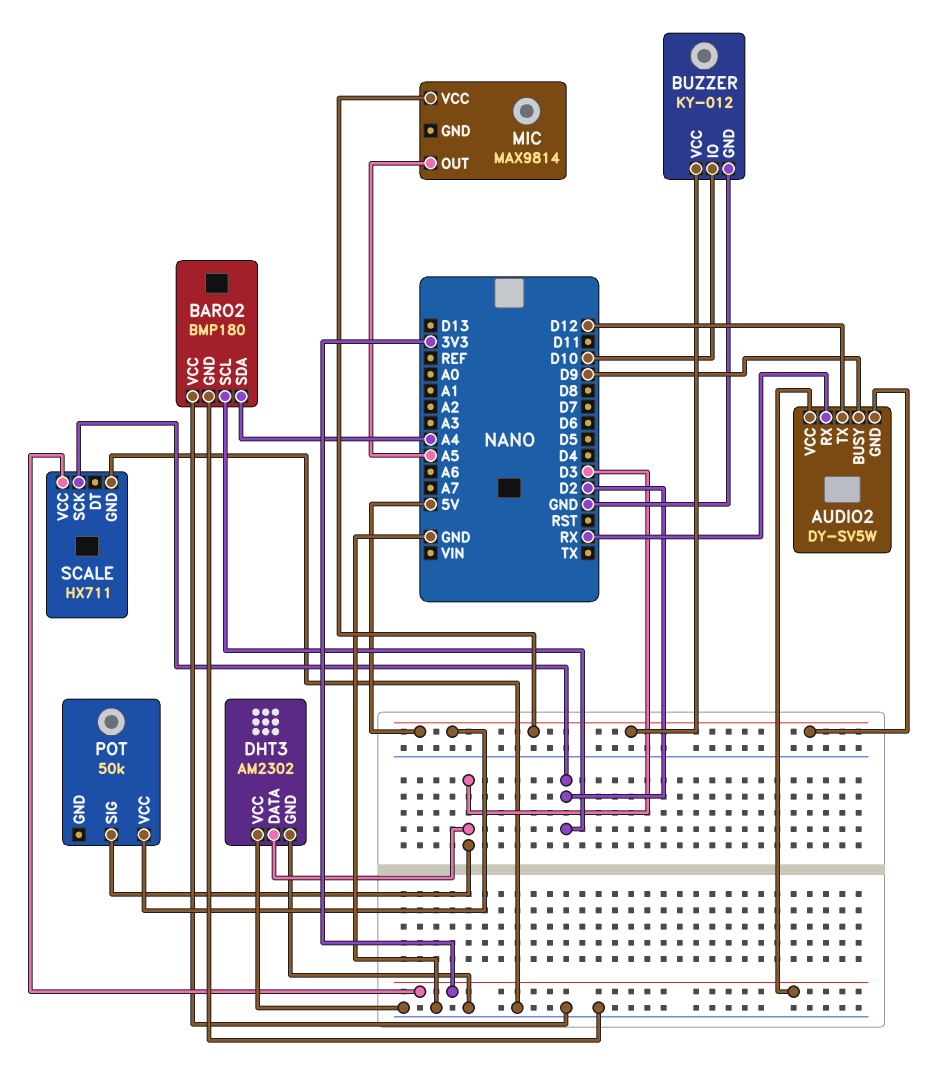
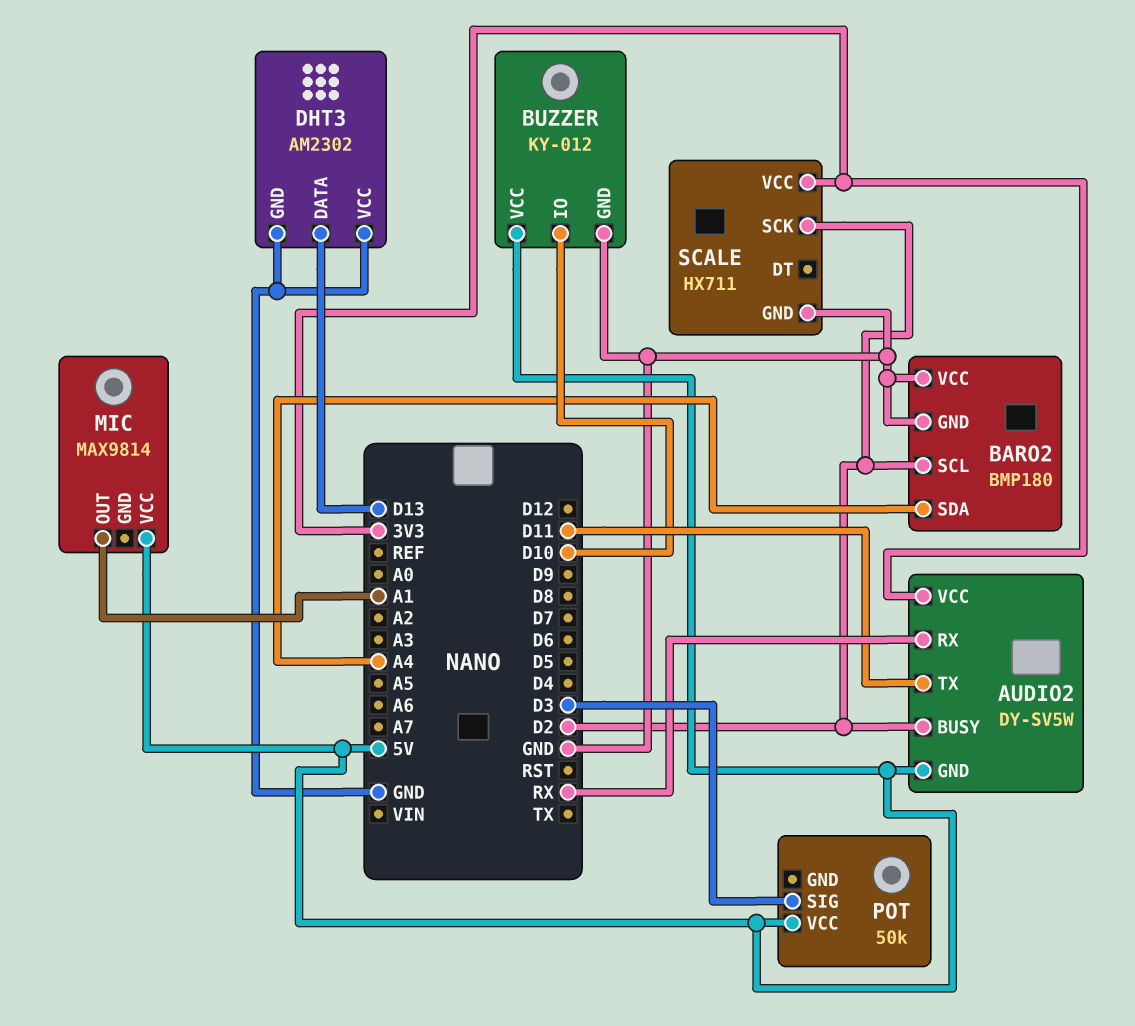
AUDIO2 pin BUSY: D9 -> D2
AUDIO2 pin TX: D12 -> D11
DHT3 pin DATA: D3 -> D13
MIC pin OUT: A5 -> A1

